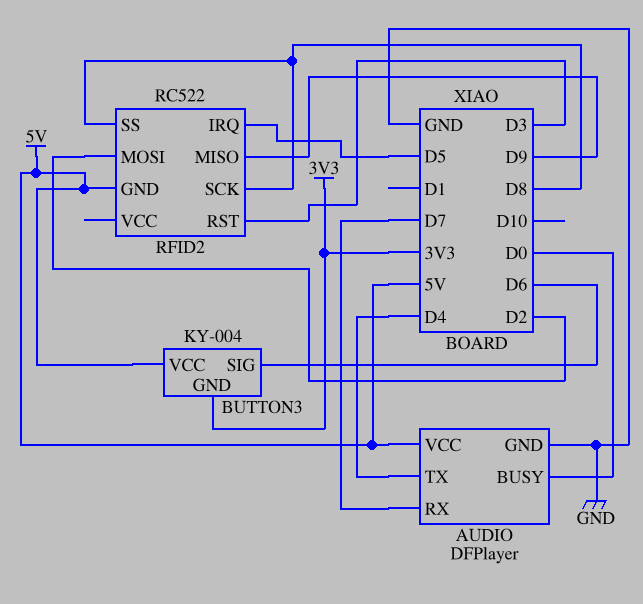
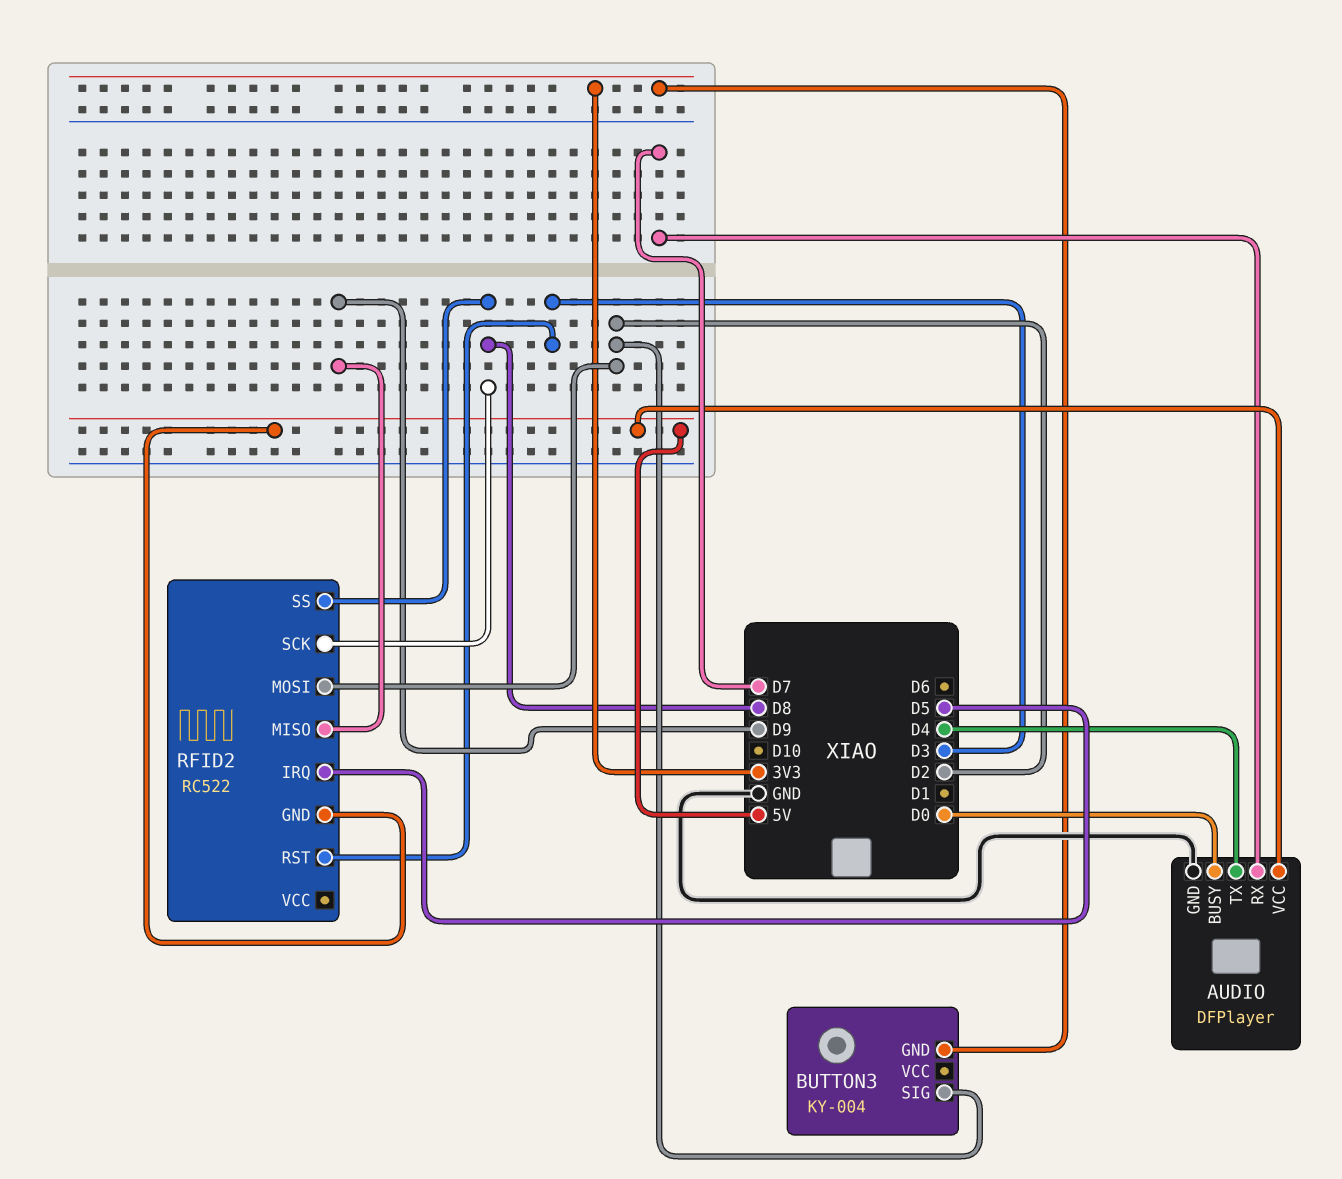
BUTTON3 pin SIG: D6 -> D2
BUTTON3 pin VCC: 5V -> none

